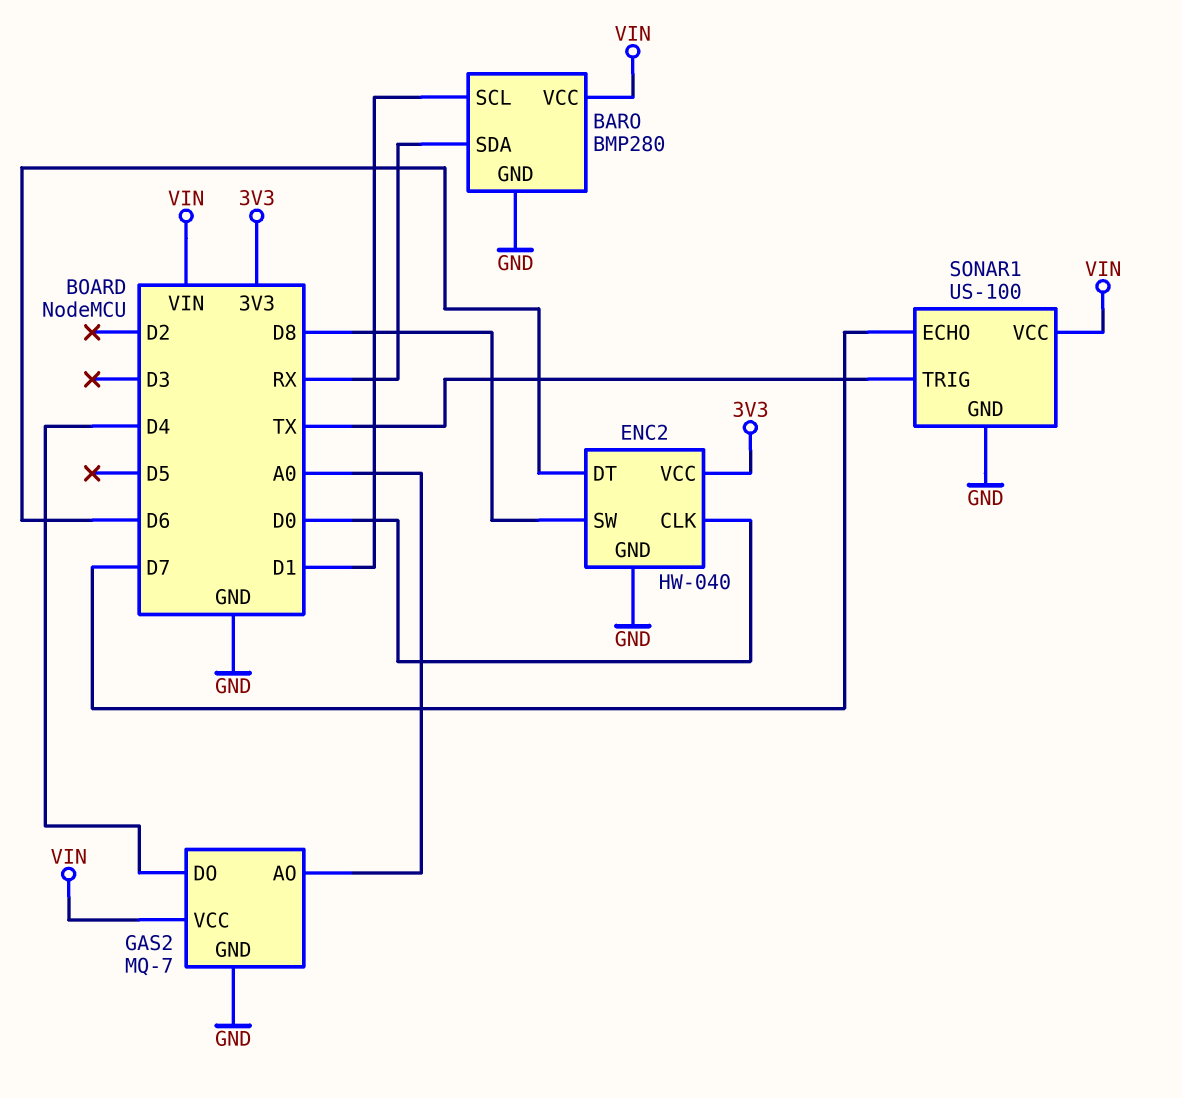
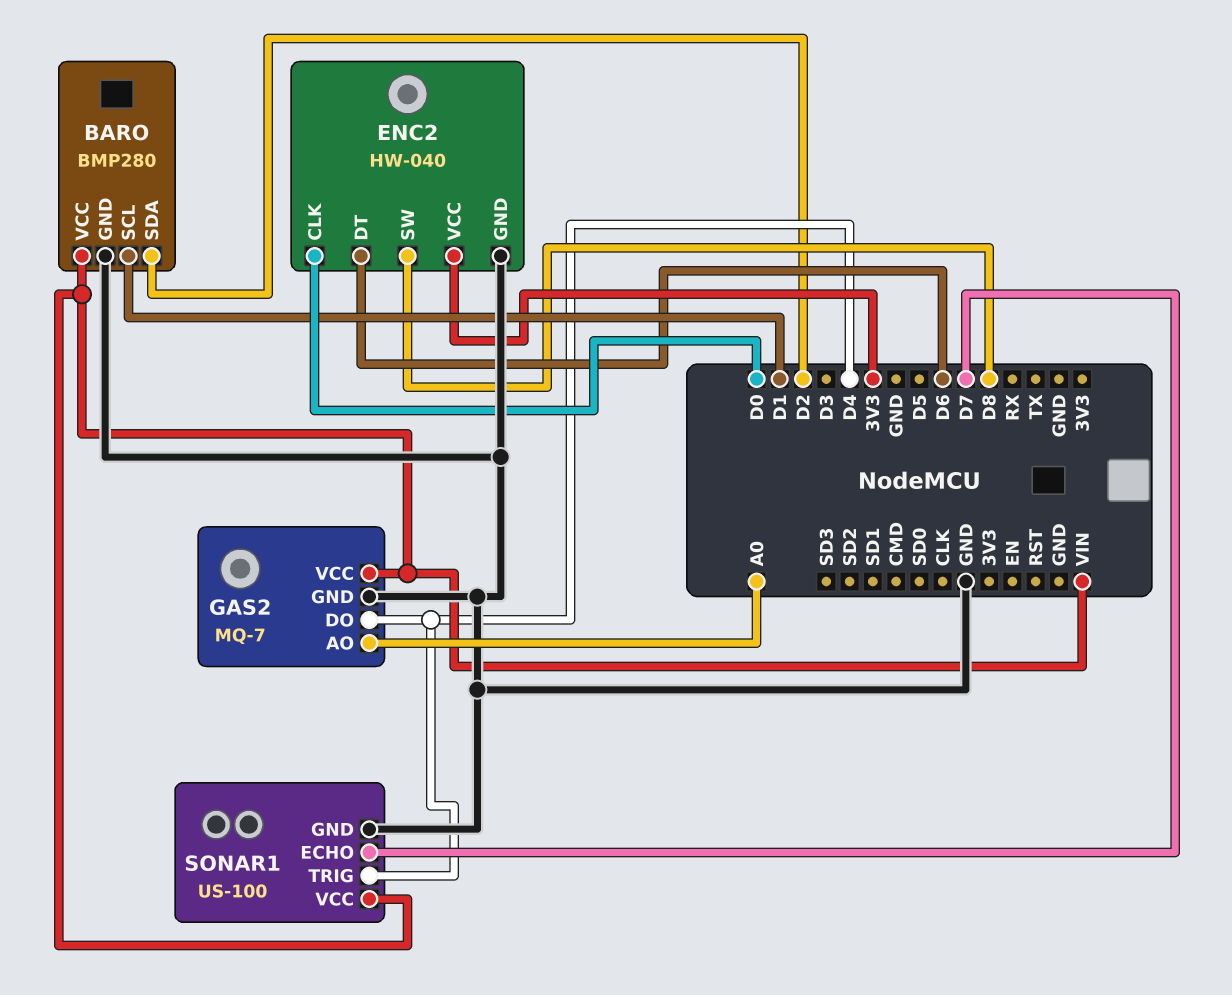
BARO pin SDA: RX -> D2
SONAR1 pin TRIG: TX -> D4

